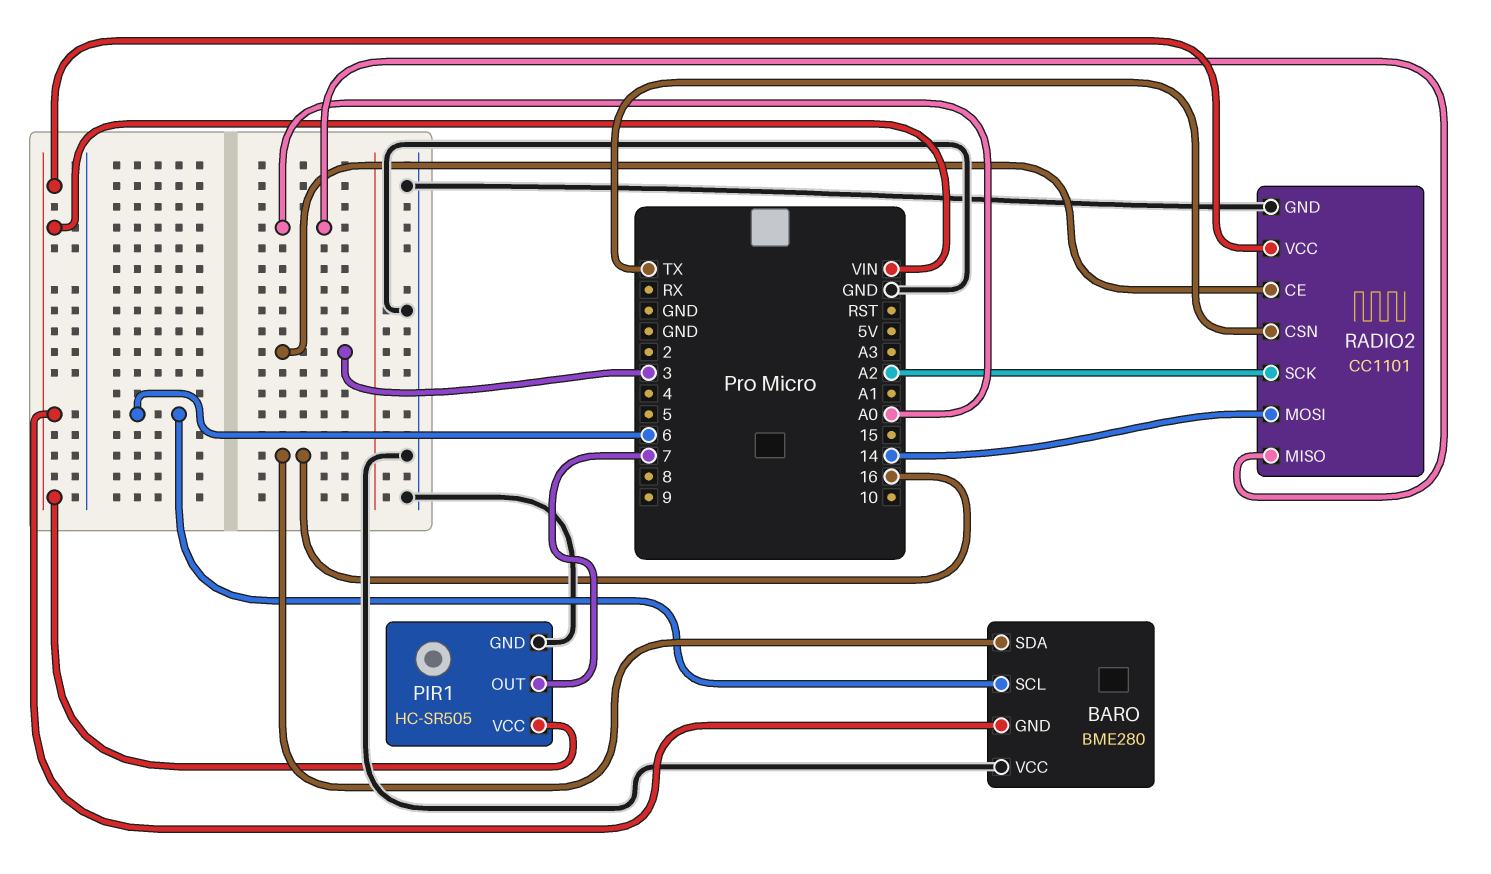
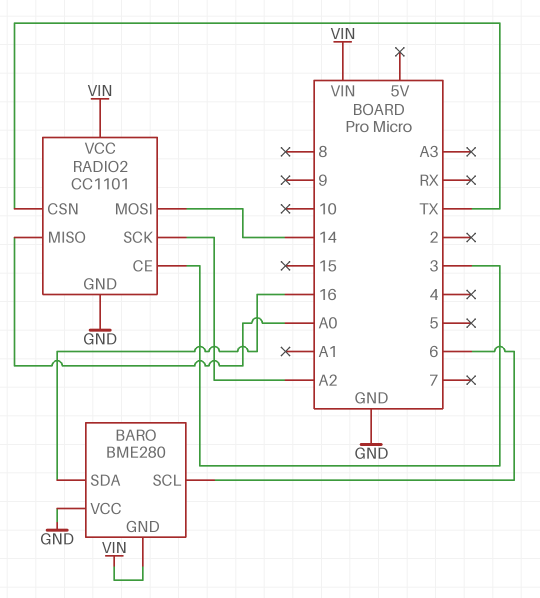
PIR1: HC-SR505 -> none
PIR1 pin GND: GND -> none
PIR1 pin OUT: 7 -> none
PIR1 pin VCC: VIN -> none

